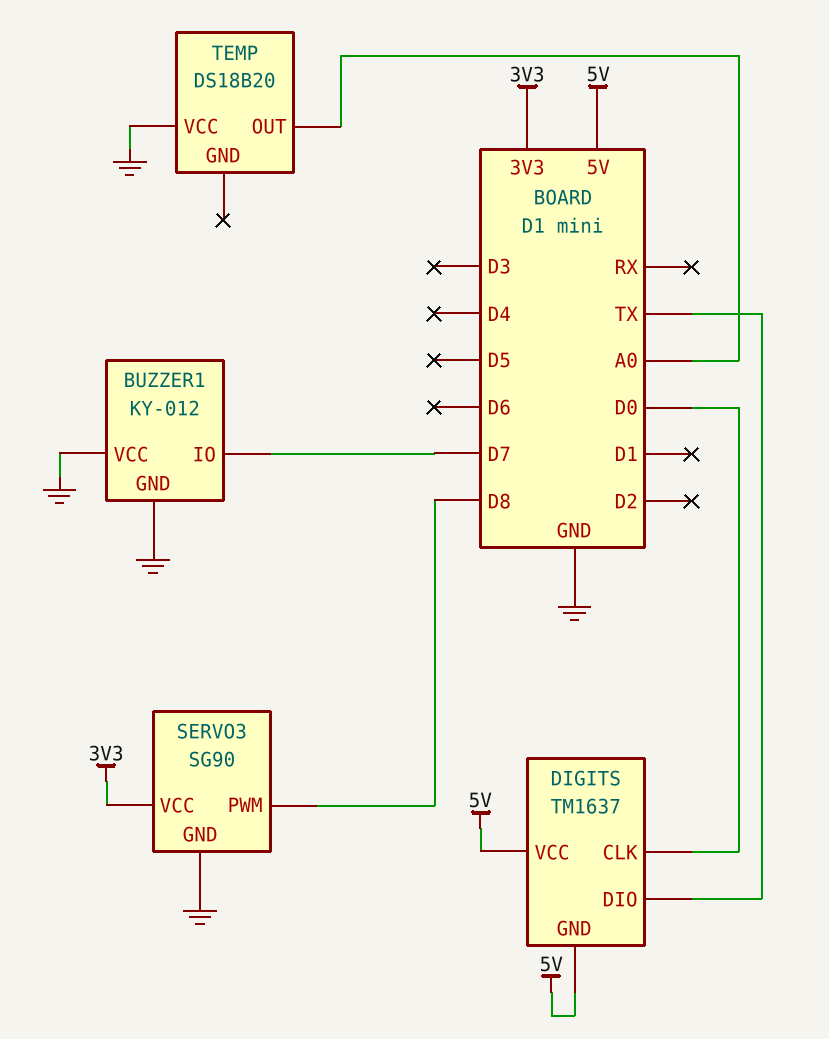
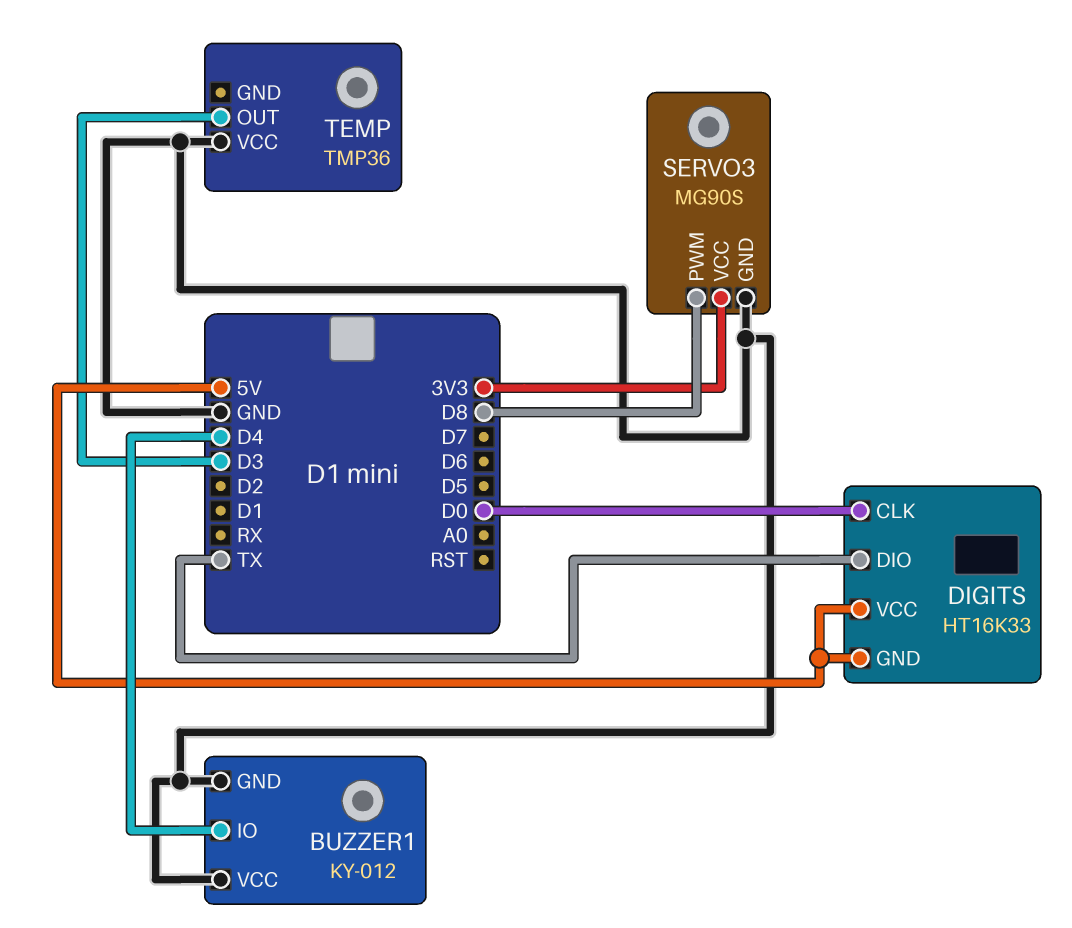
BUZZER1 pin IO: D7 -> D4
DIGITS: TM1637 -> HT16K33
SERVO3: SG90 -> MG90S
TEMP: DS18B20 -> TMP36
TEMP pin OUT: A0 -> D3

